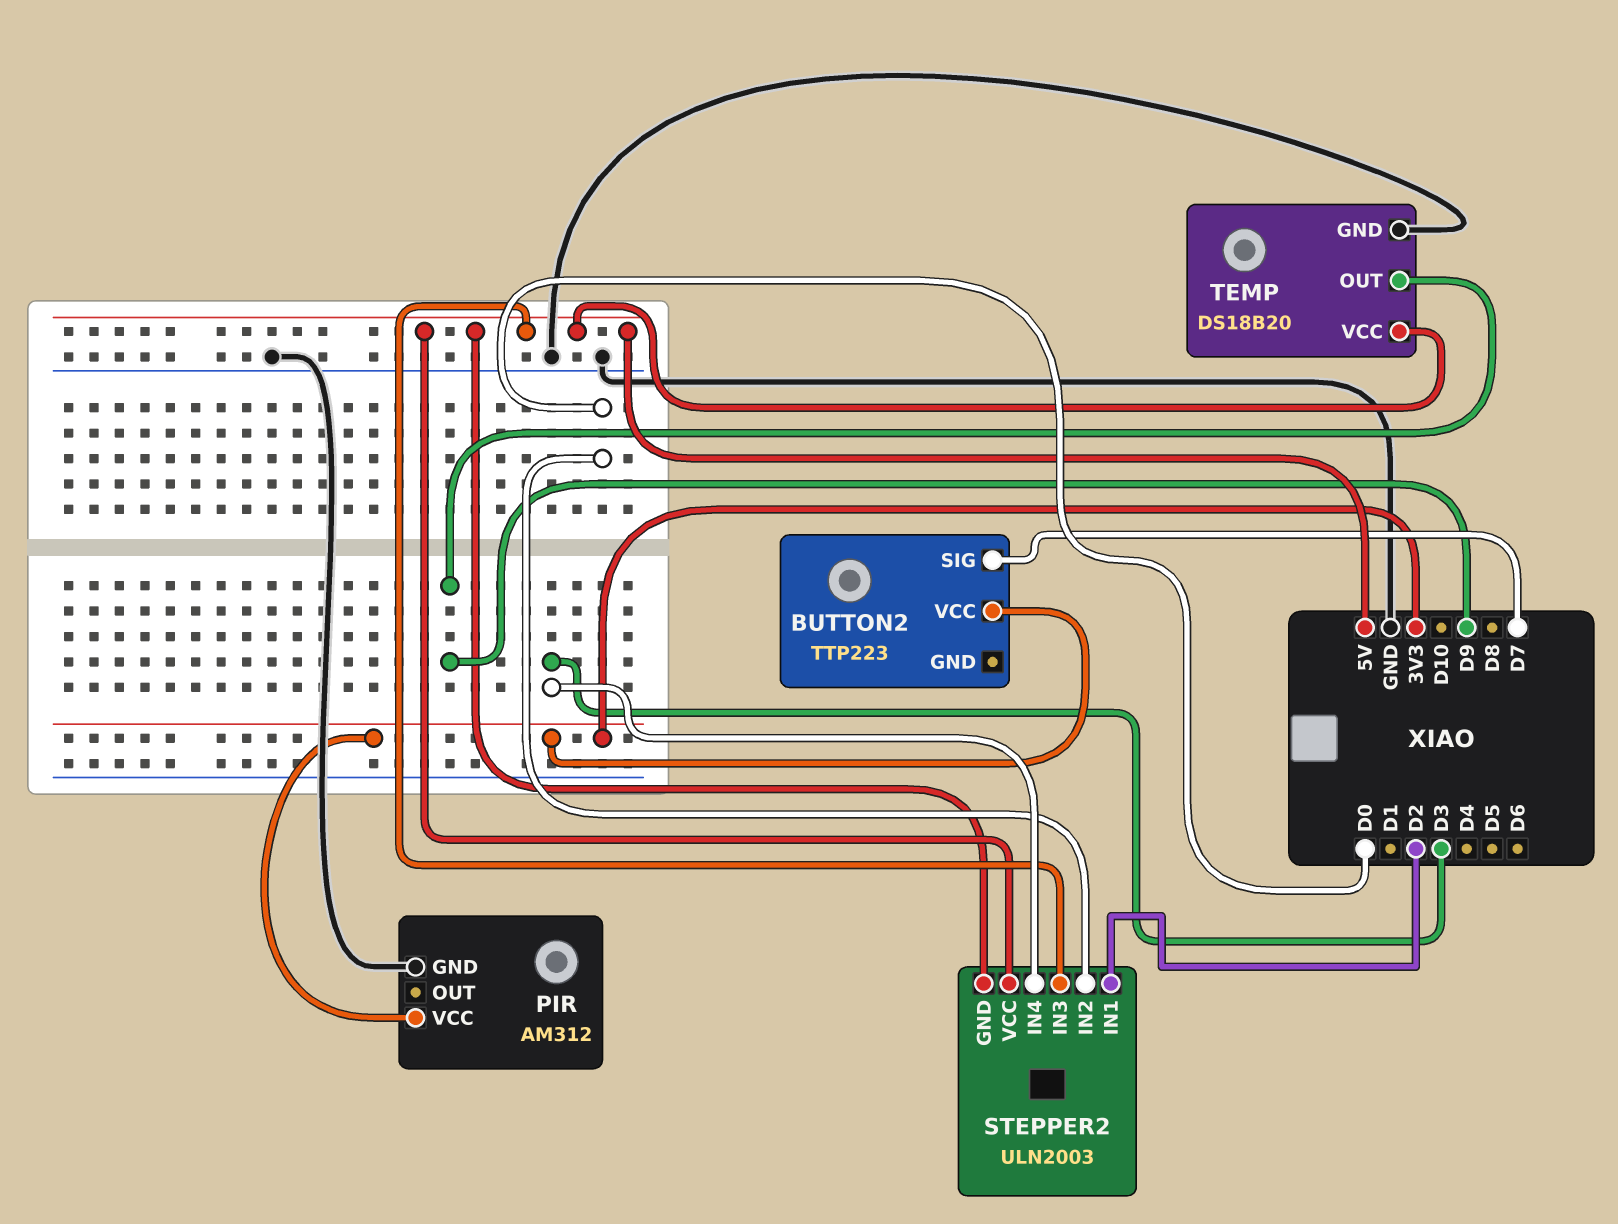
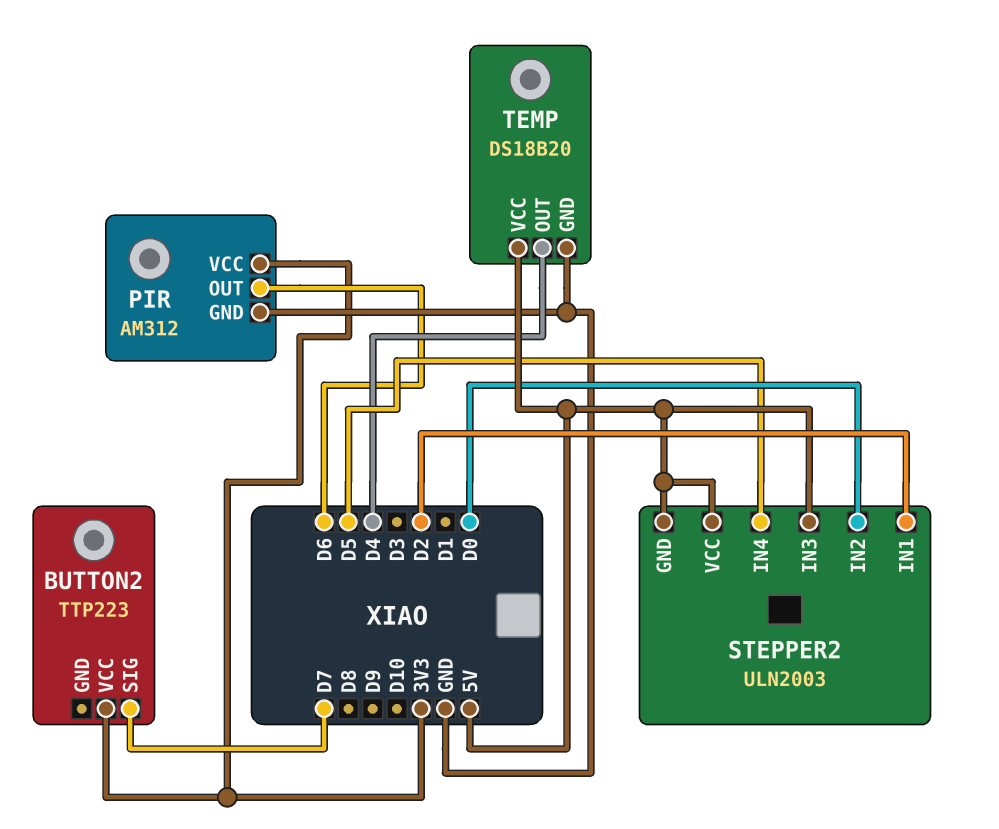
PIR pin OUT: none -> D6
STEPPER2 pin IN4: D3 -> D5
TEMP pin OUT: D9 -> D4

